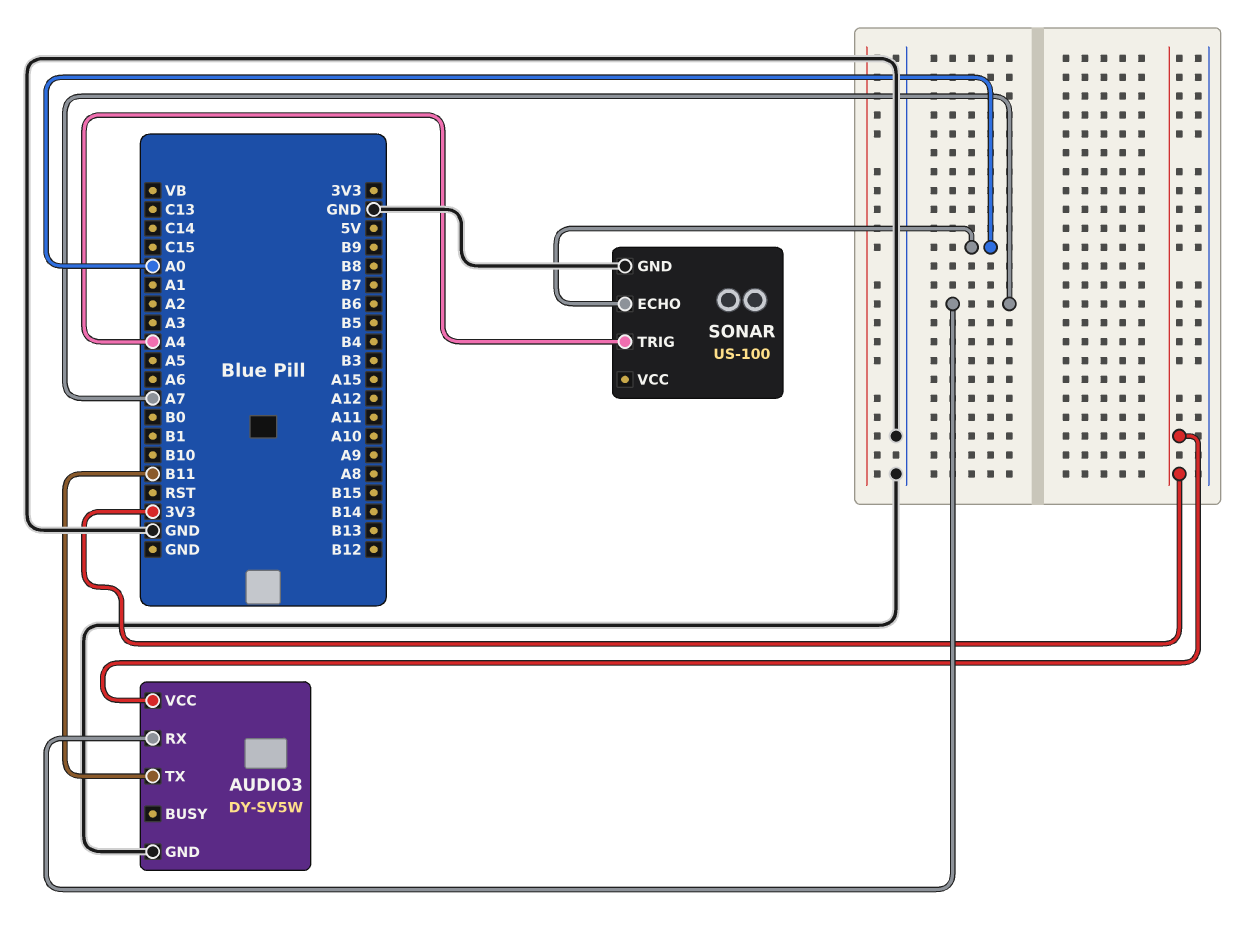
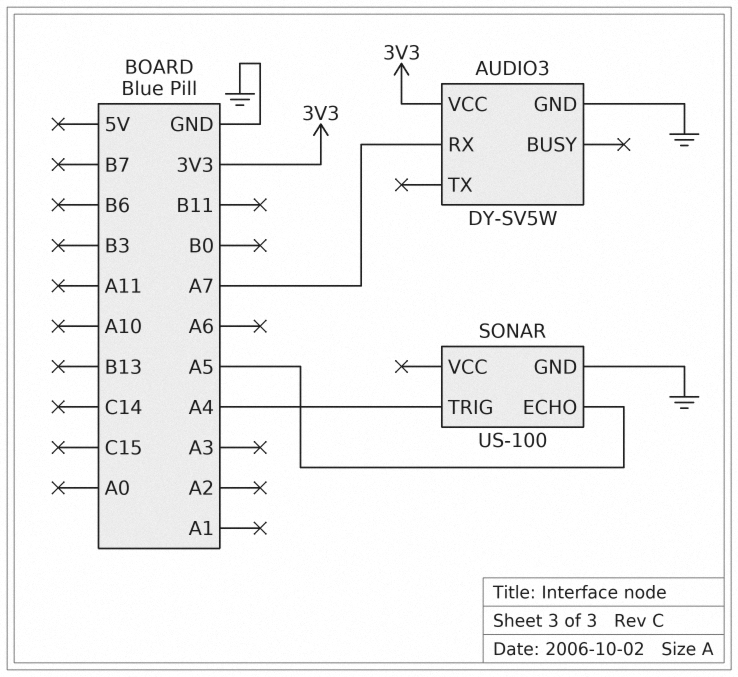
AUDIO3 pin TX: B11 -> none
SONAR pin ECHO: A0 -> A5

